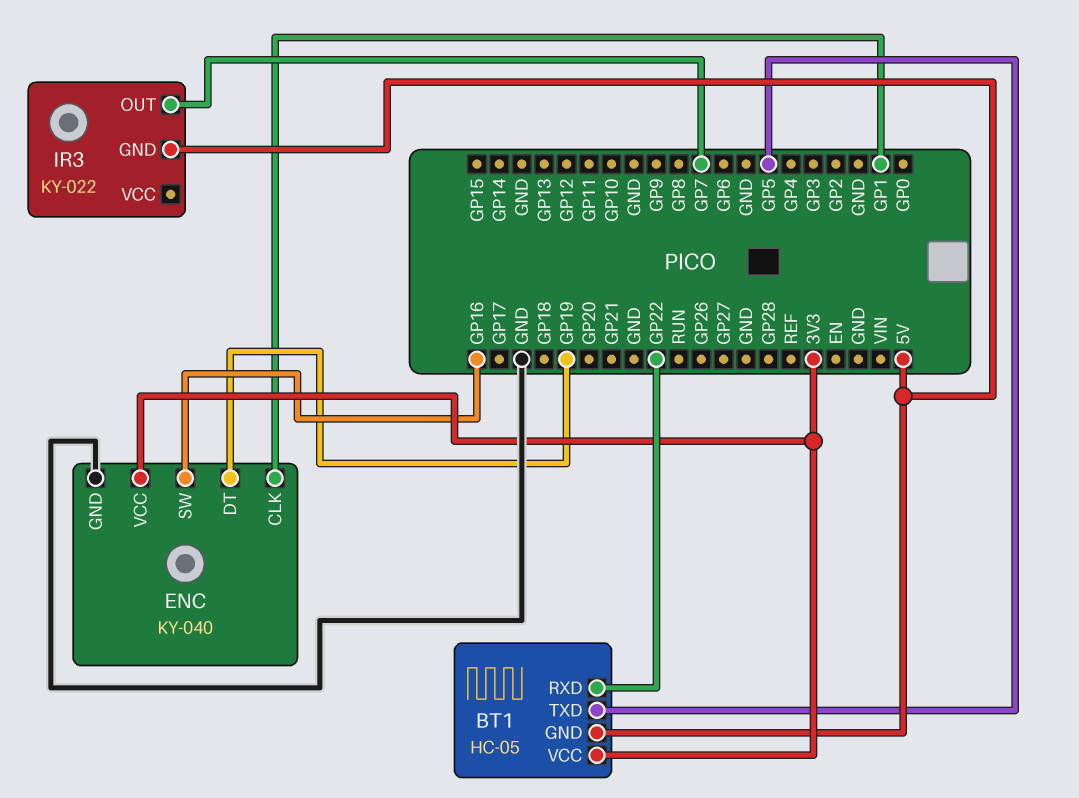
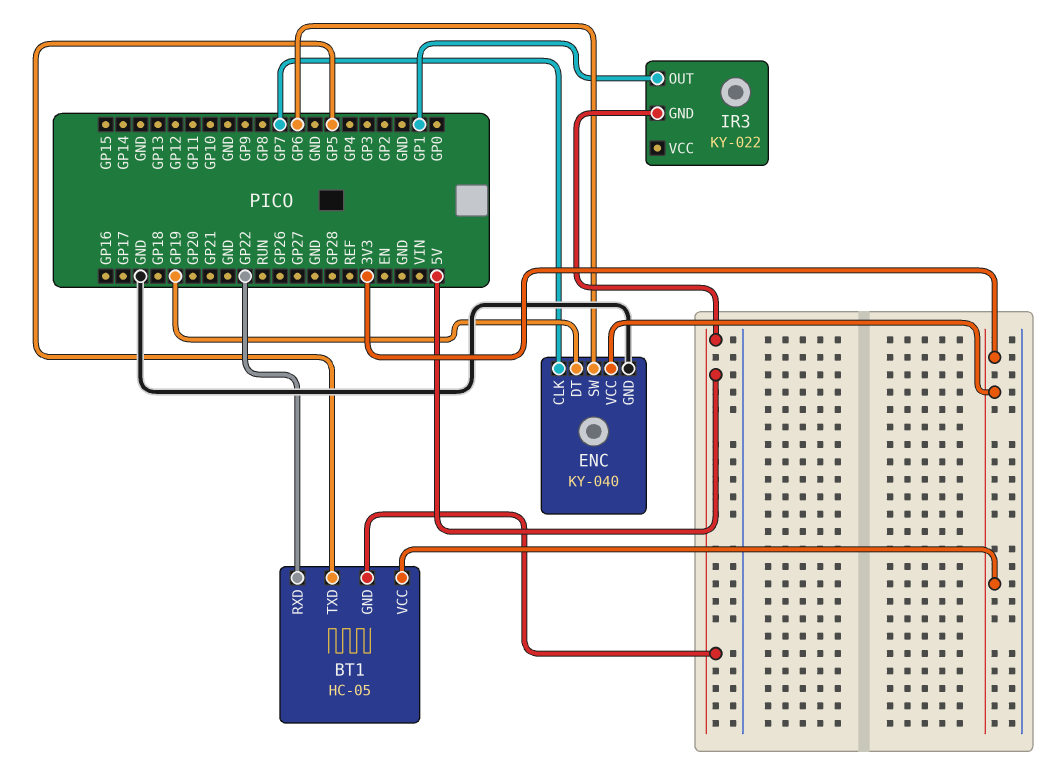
ENC pin CLK: GP1 -> GP7
ENC pin SW: GP16 -> GP6
IR3 pin OUT: GP7 -> GP1

